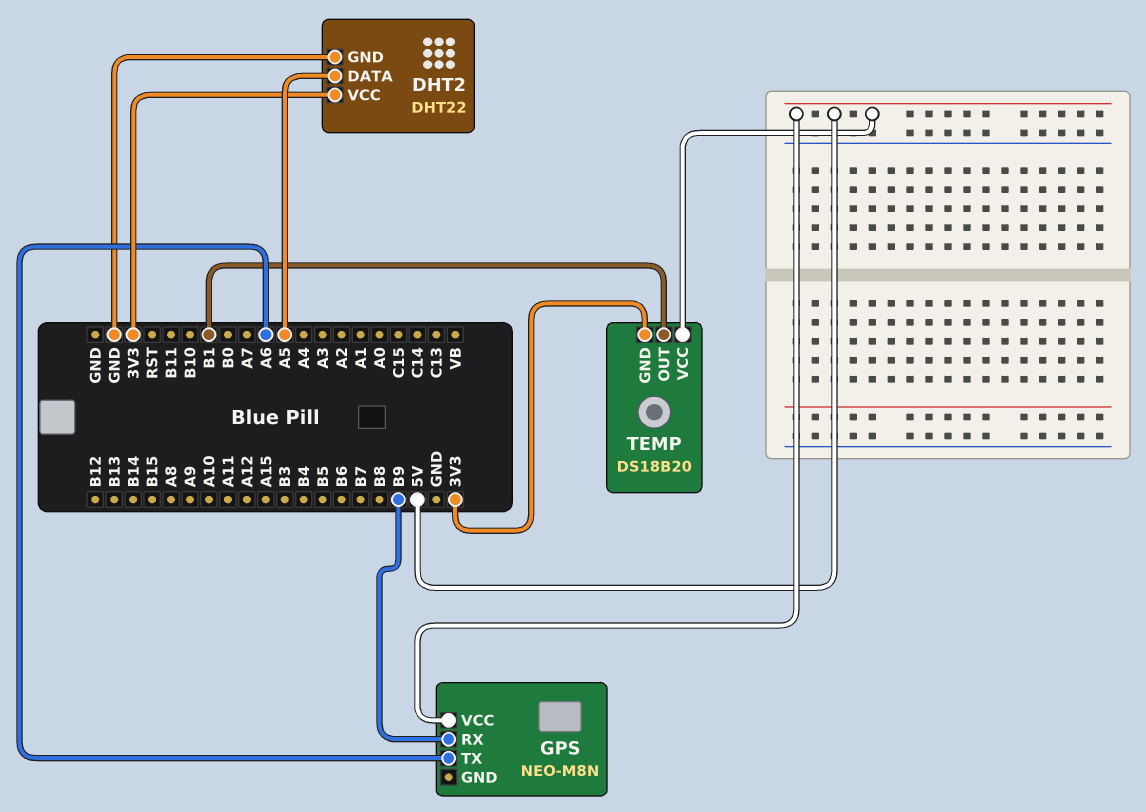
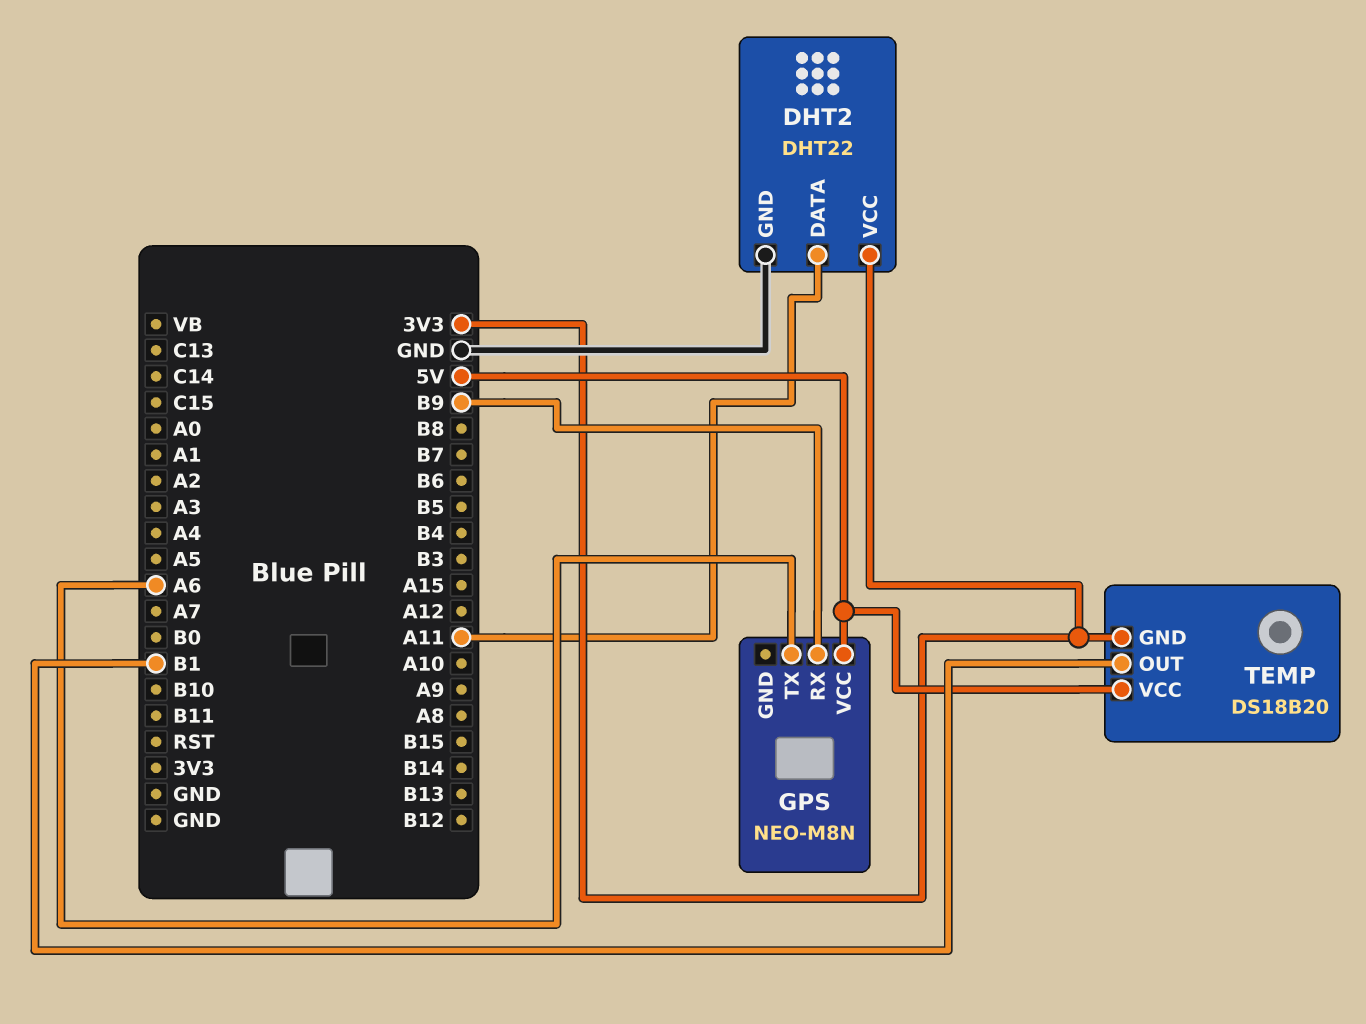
DHT2 pin DATA: A5 -> A11

